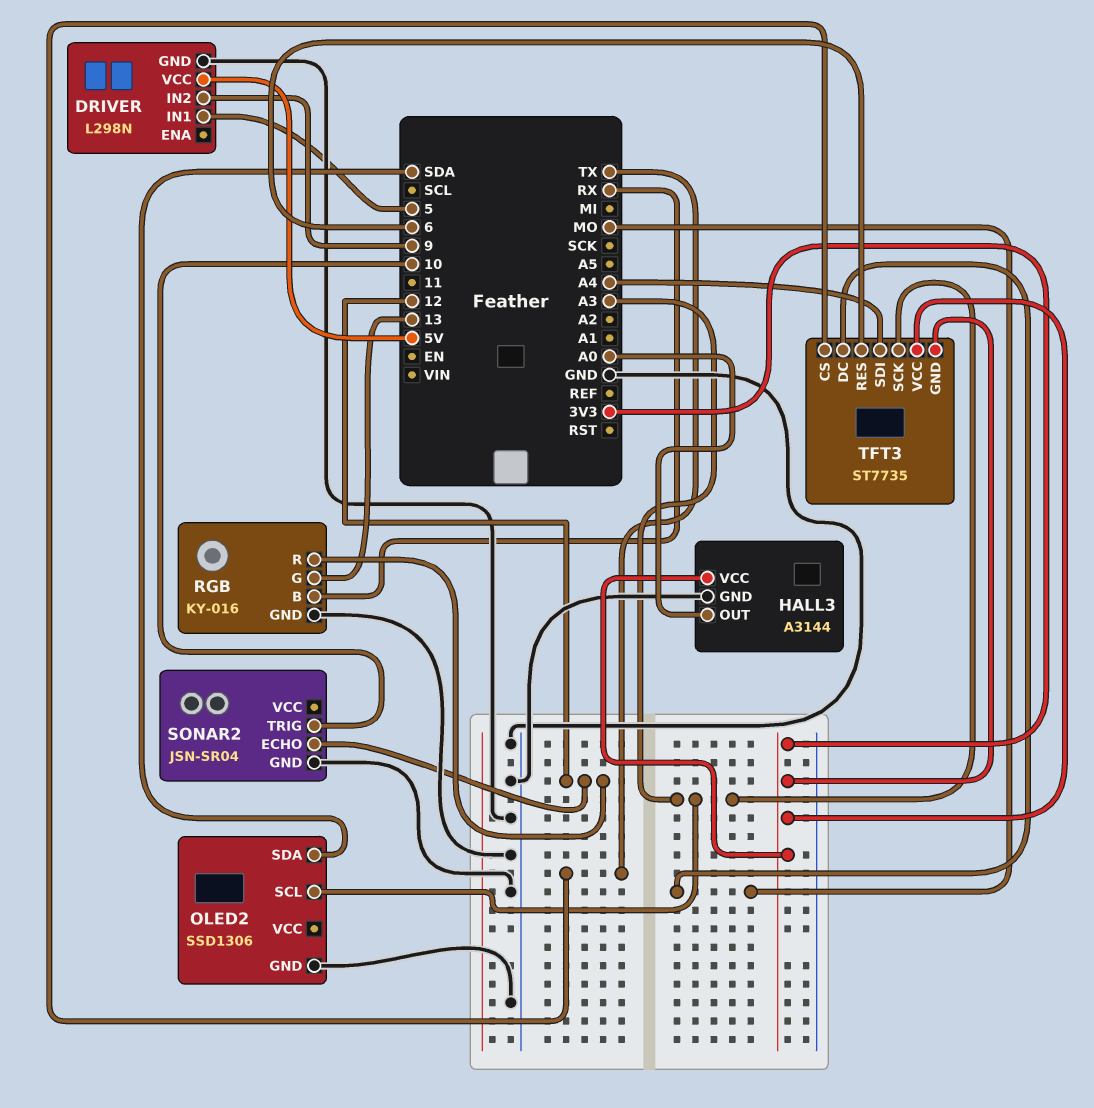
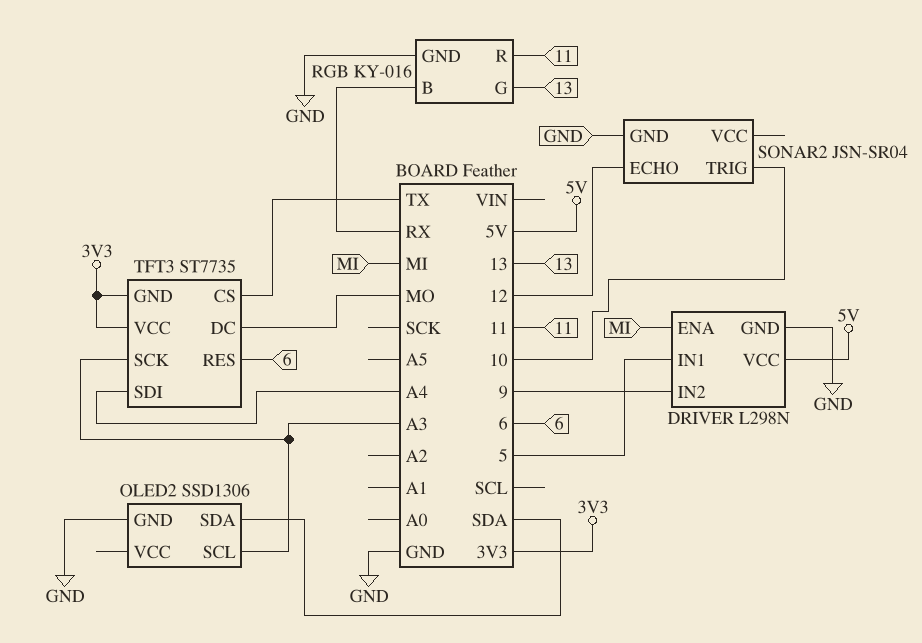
DRIVER pin ENA: none -> MI
HALL3: A3144 -> none
HALL3 pin GND: GND -> none
HALL3 pin OUT: A0 -> none
HALL3 pin VCC: 3V3 -> none
RGB pin R: 12 -> 11

